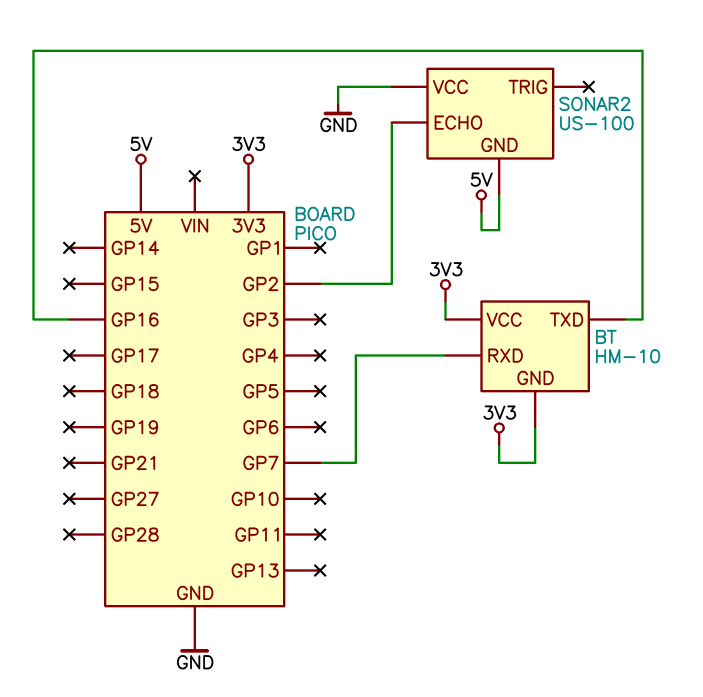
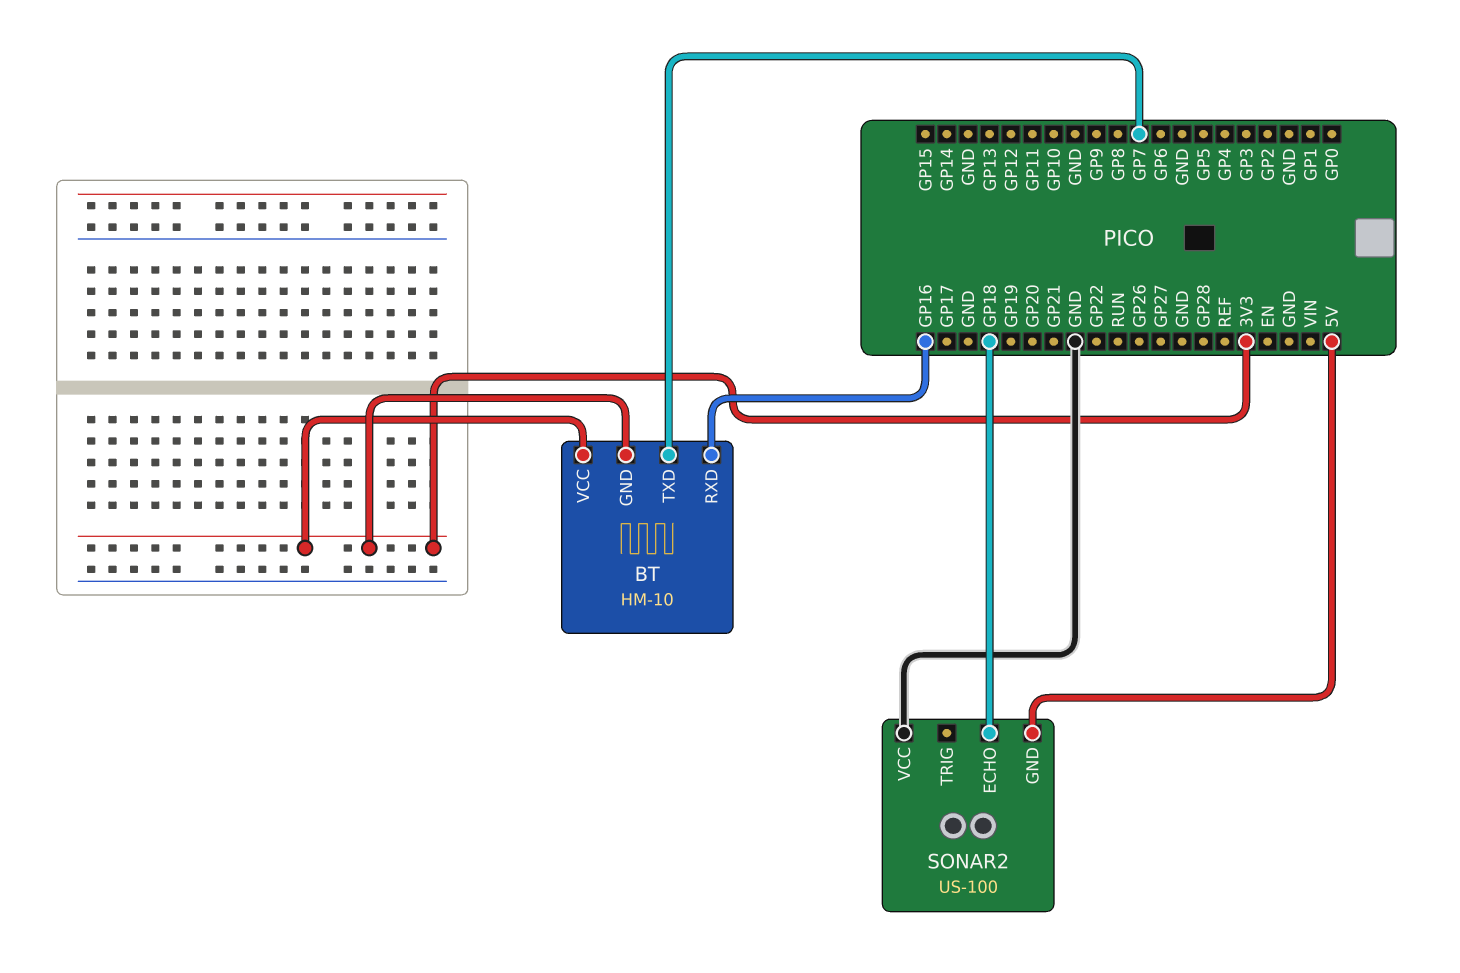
BT pin RXD: GP7 -> GP16
BT pin TXD: GP16 -> GP7
SONAR2 pin ECHO: GP2 -> GP18

